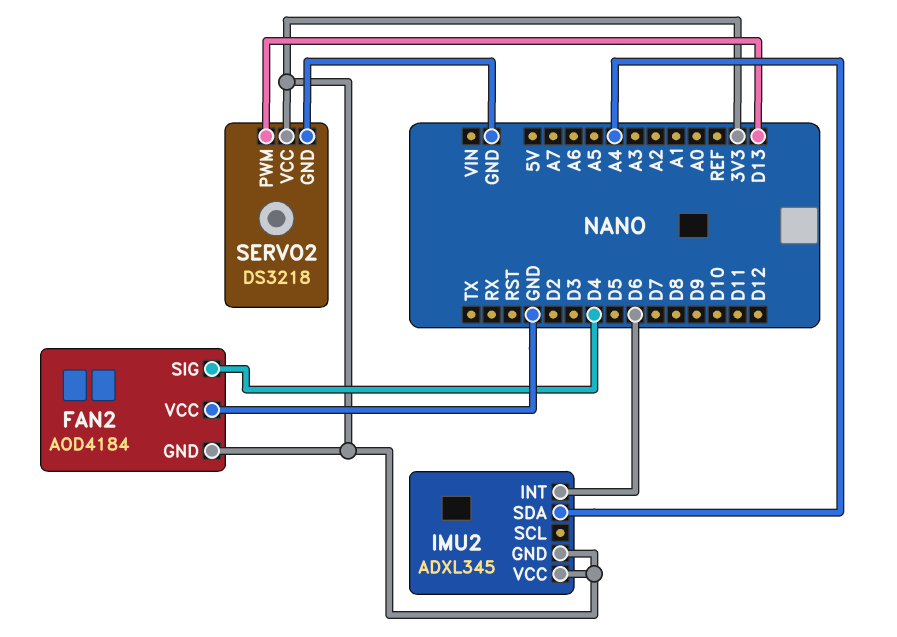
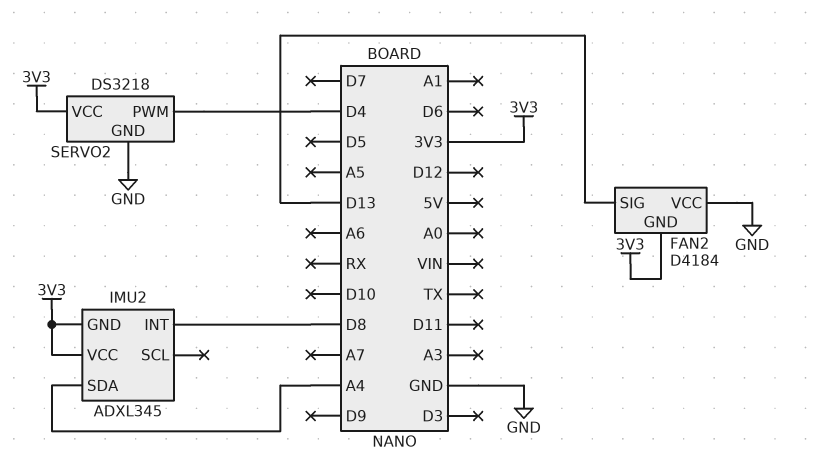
FAN2: AOD4184 -> D4184
FAN2 pin SIG: D4 -> D13
IMU2 pin INT: D6 -> D8
SERVO2 pin PWM: D13 -> D4

